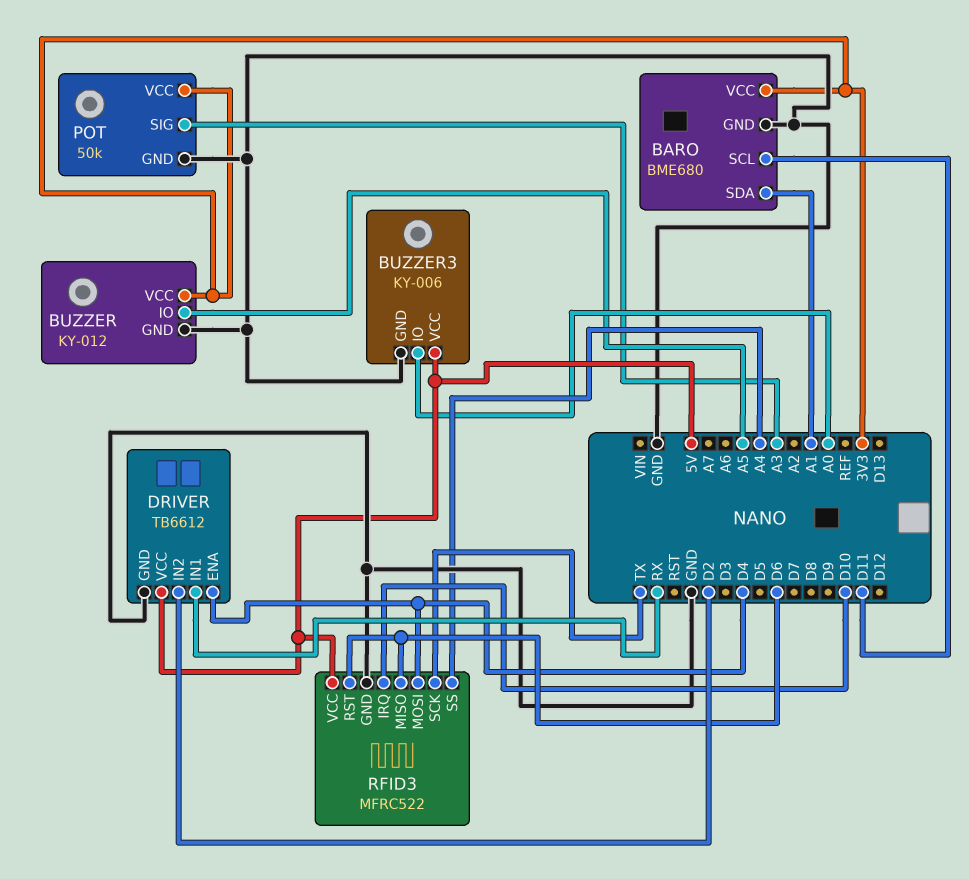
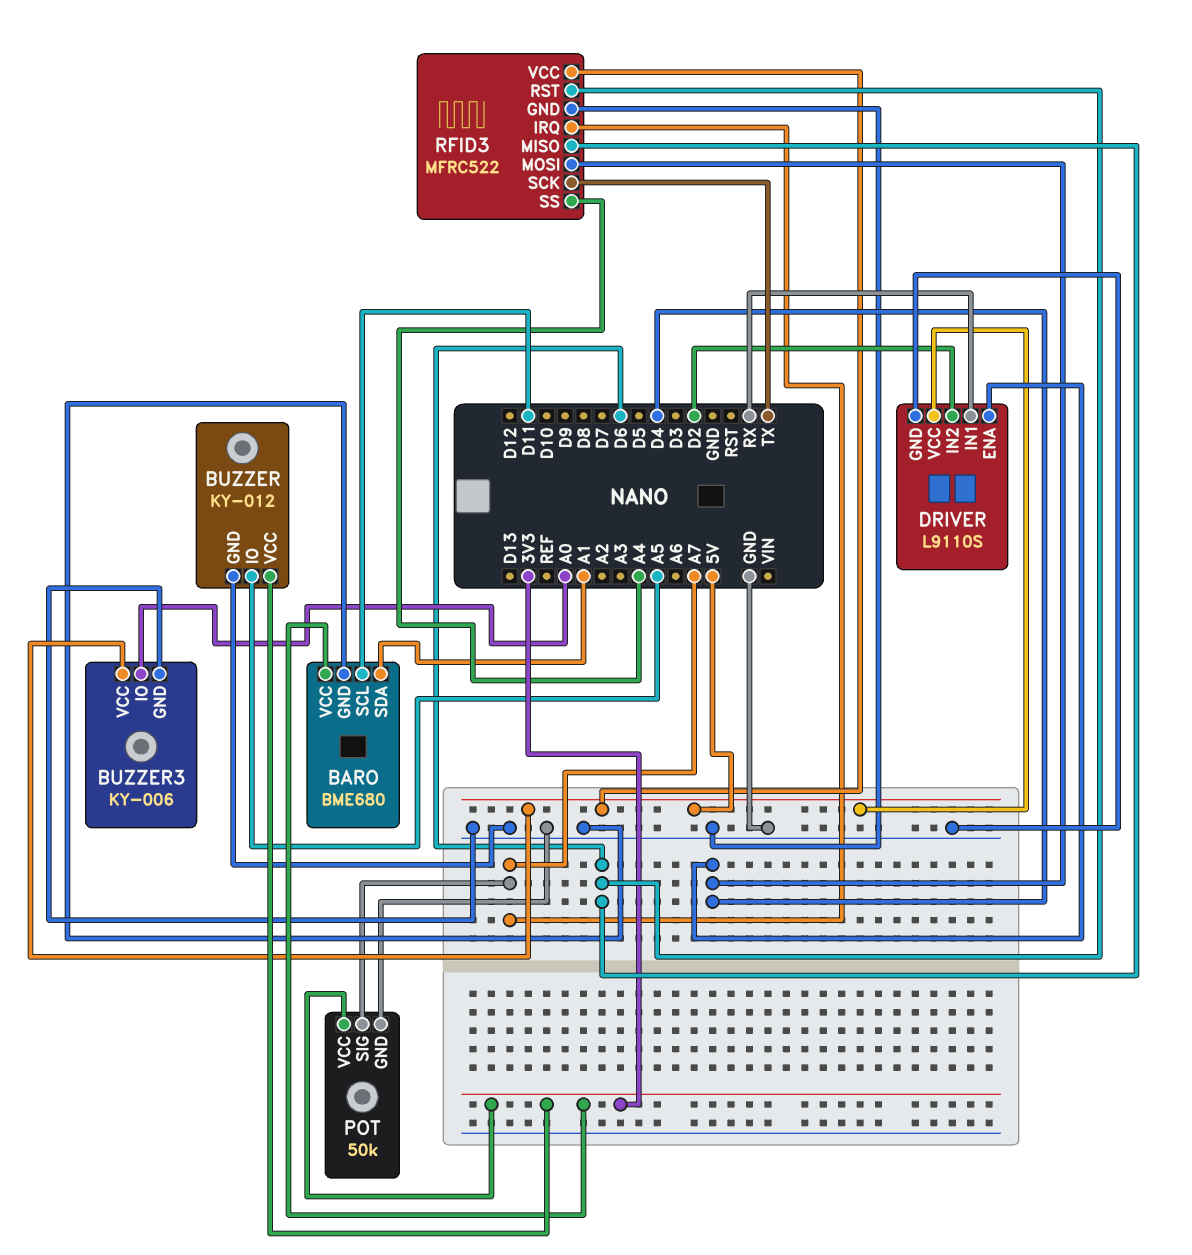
DRIVER: TB6612 -> L9110S
POT pin SIG: A3 -> A7
RFID3 pin IRQ: D10 -> A7

